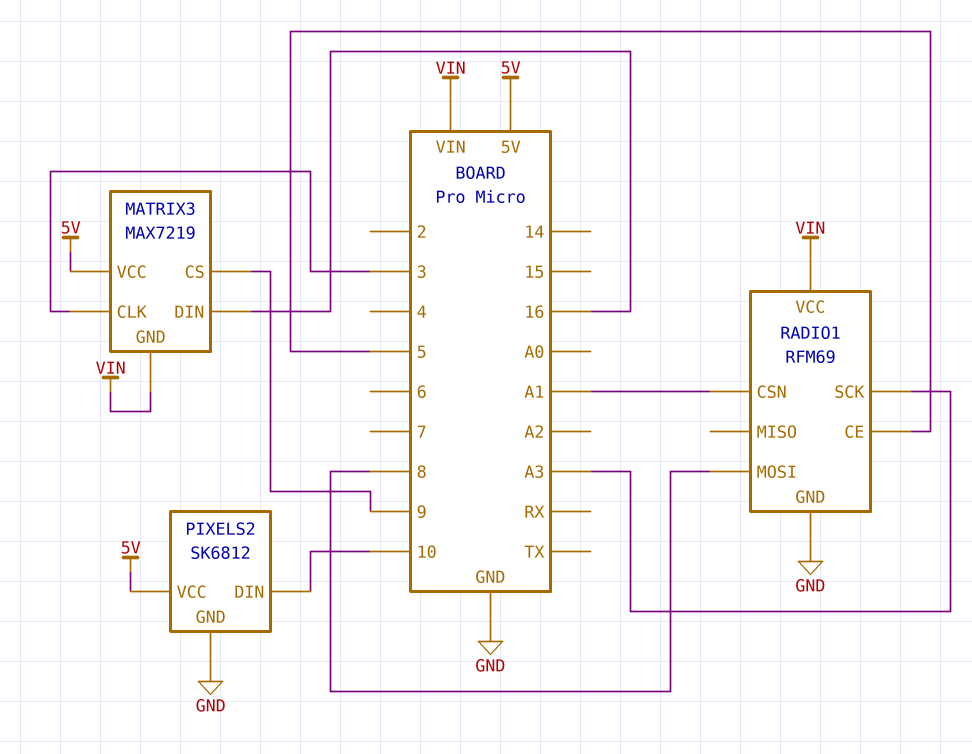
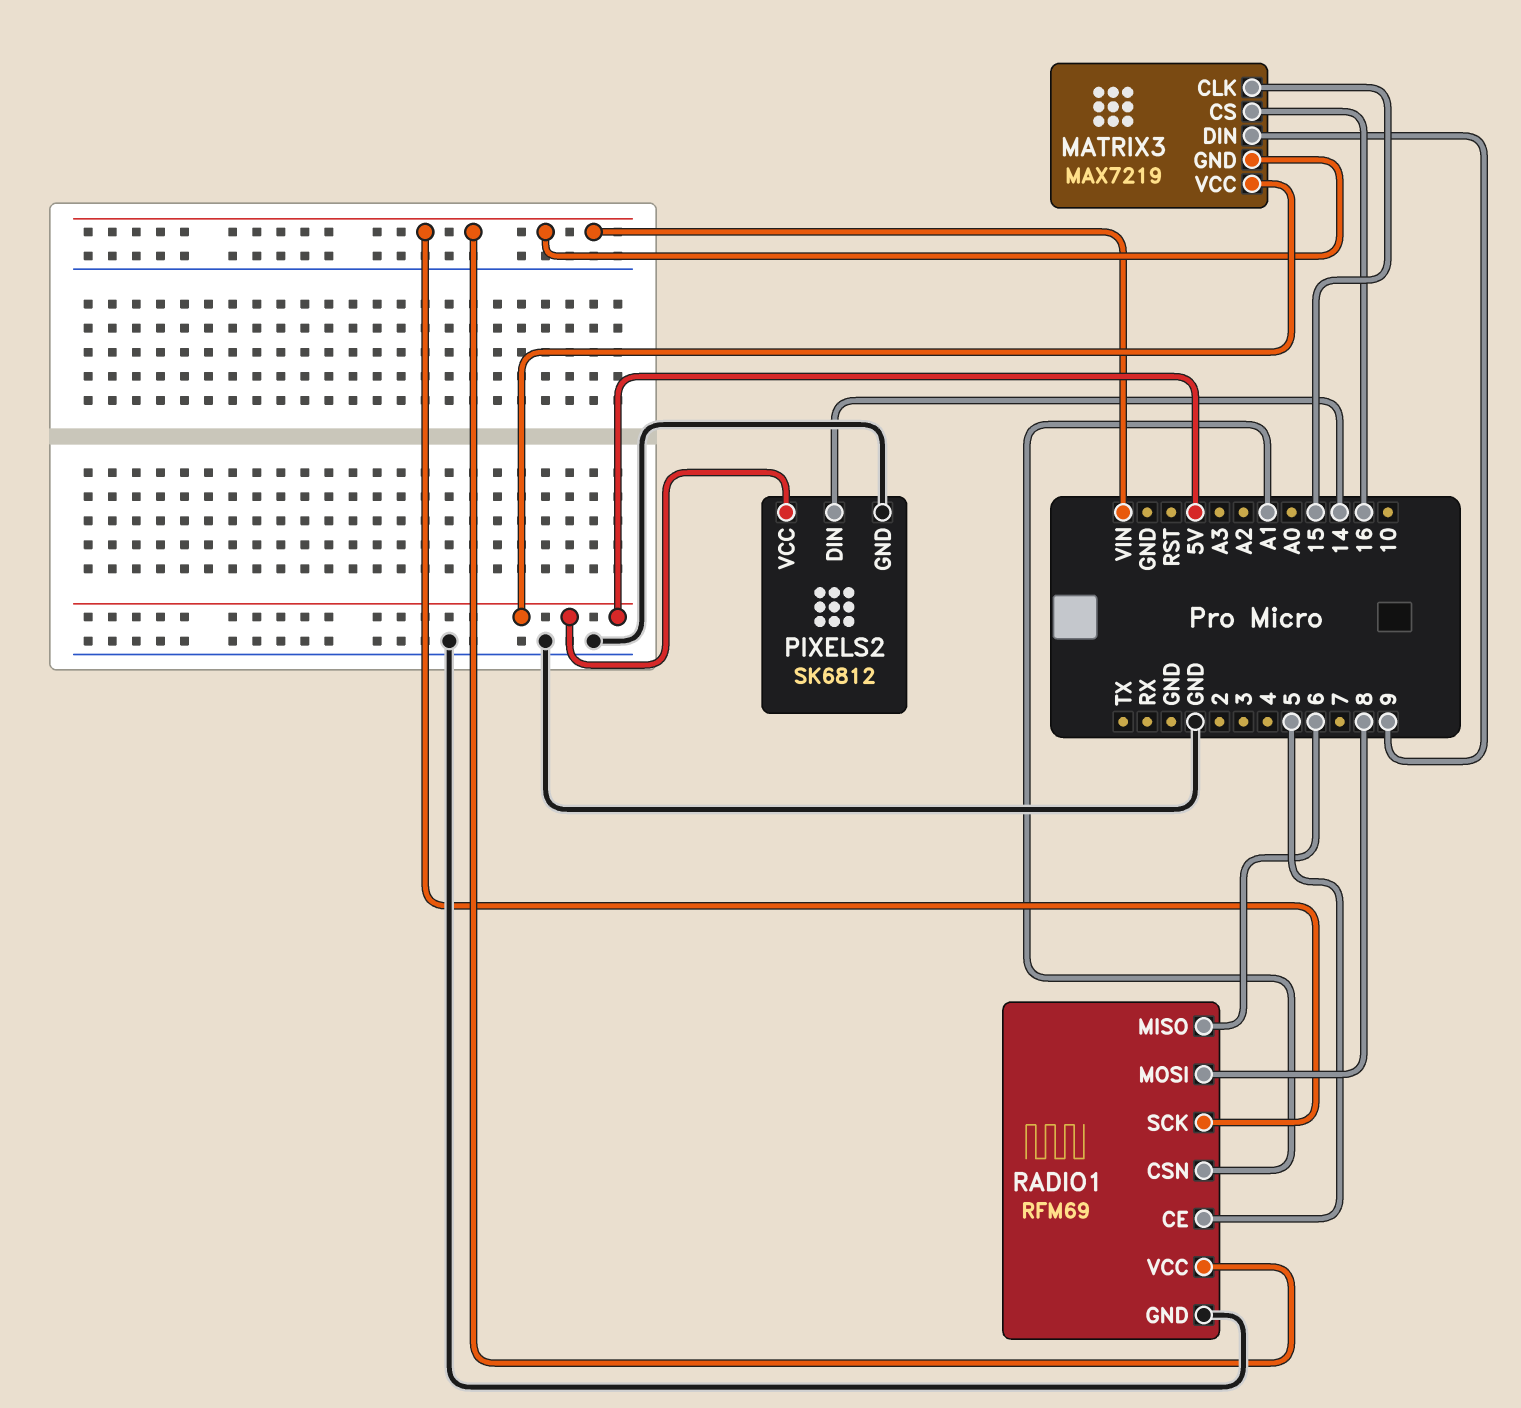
MATRIX3 pin CLK: 3 -> 15
MATRIX3 pin CS: 9 -> 16
MATRIX3 pin DIN: 16 -> 9
PIXELS2 pin DIN: 10 -> 14
RADIO1 pin MISO: none -> 6
RADIO1 pin SCK: A3 -> VIN

